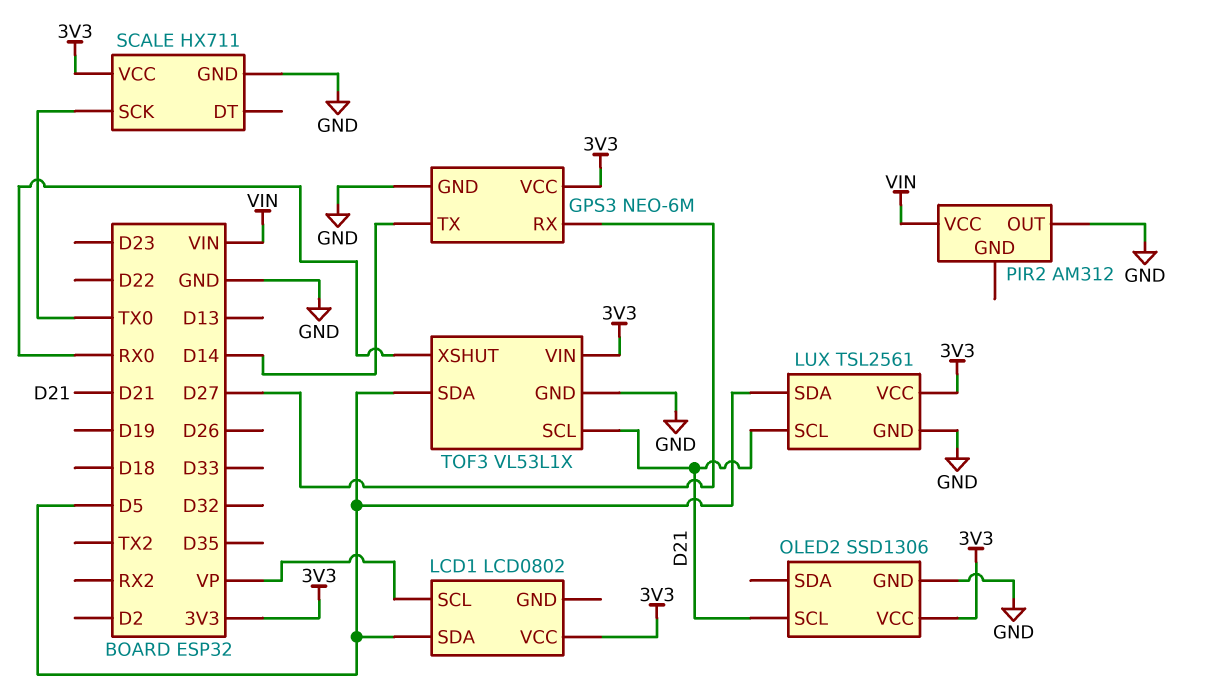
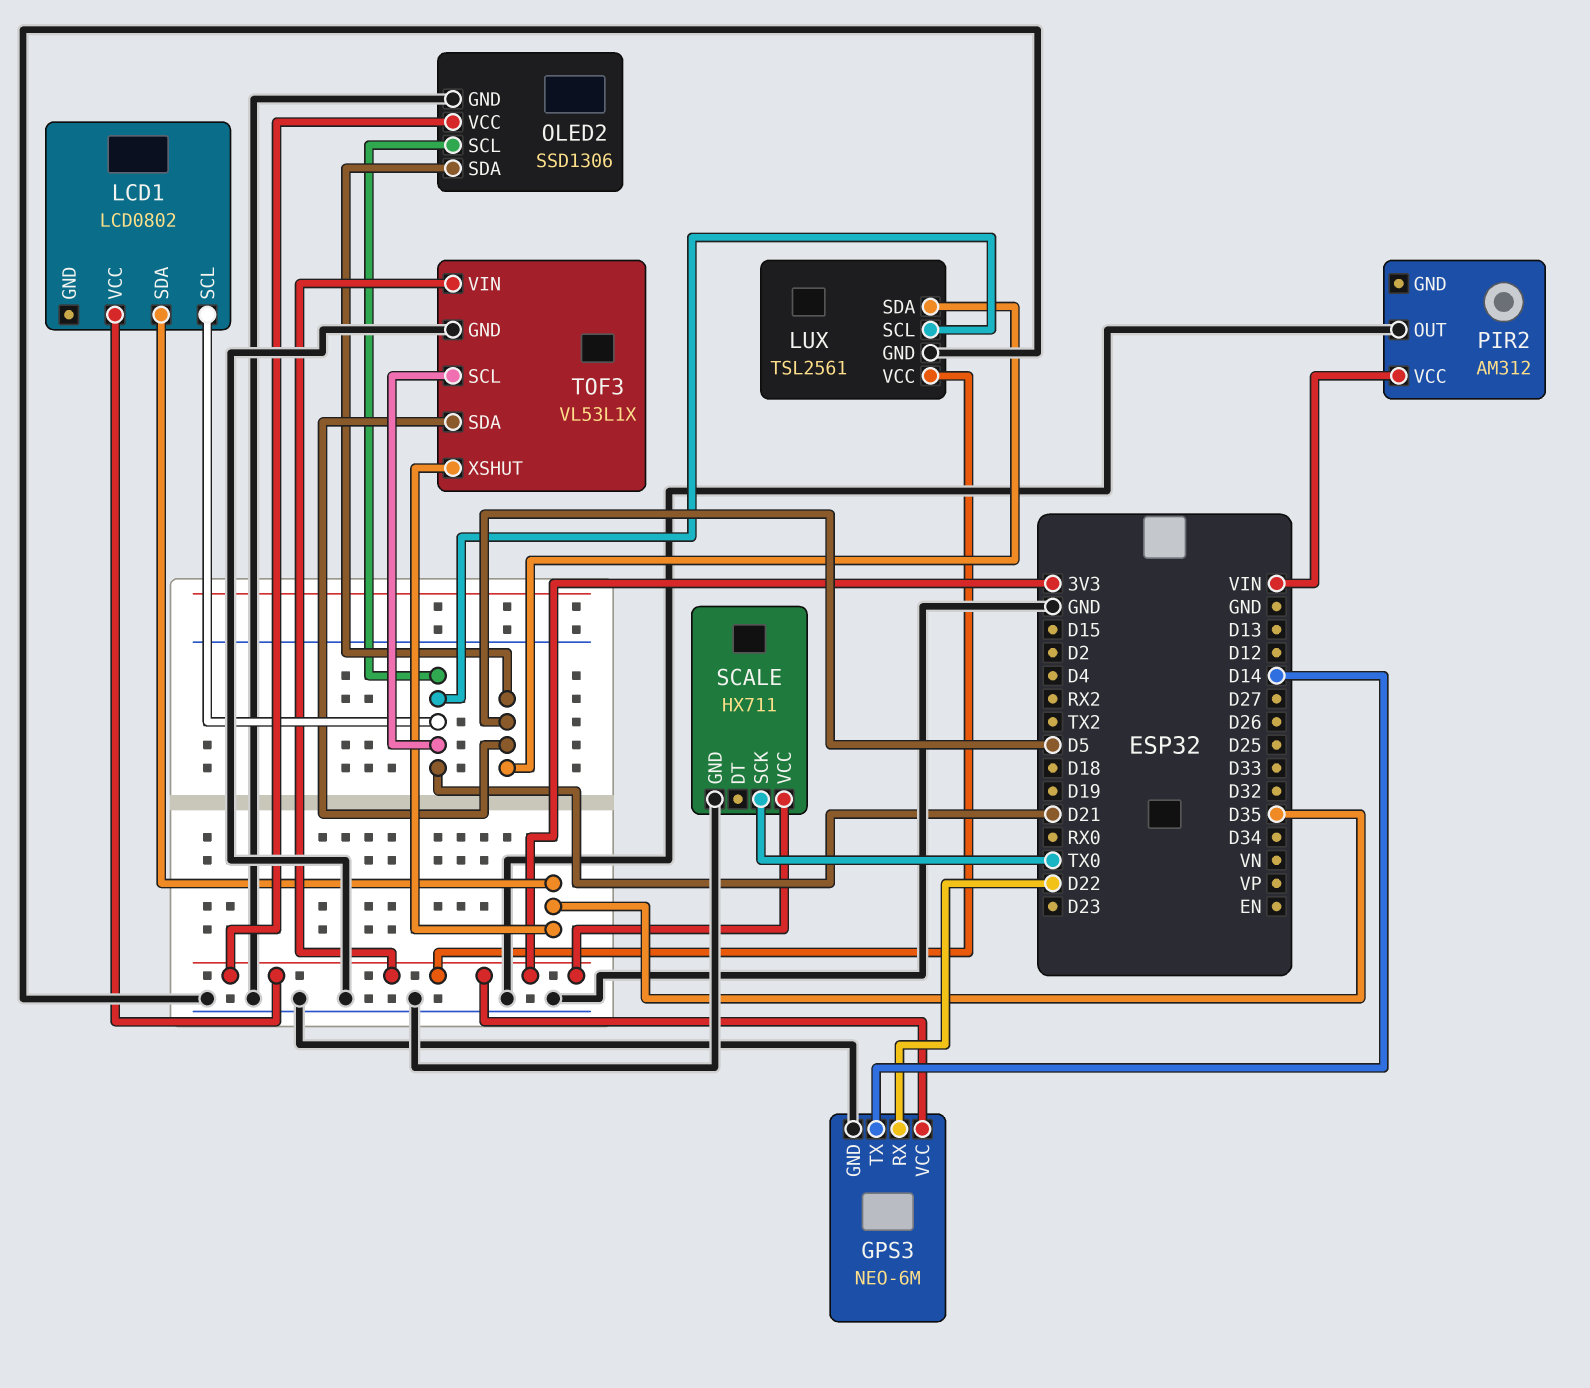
GPS3 pin RX: D27 -> D22
LCD1 pin SCL: VP -> D21
LCD1 pin SDA: D5 -> D35
OLED2 pin SDA: none -> D5
TOF3 pin XSHUT: RX0 -> D35

